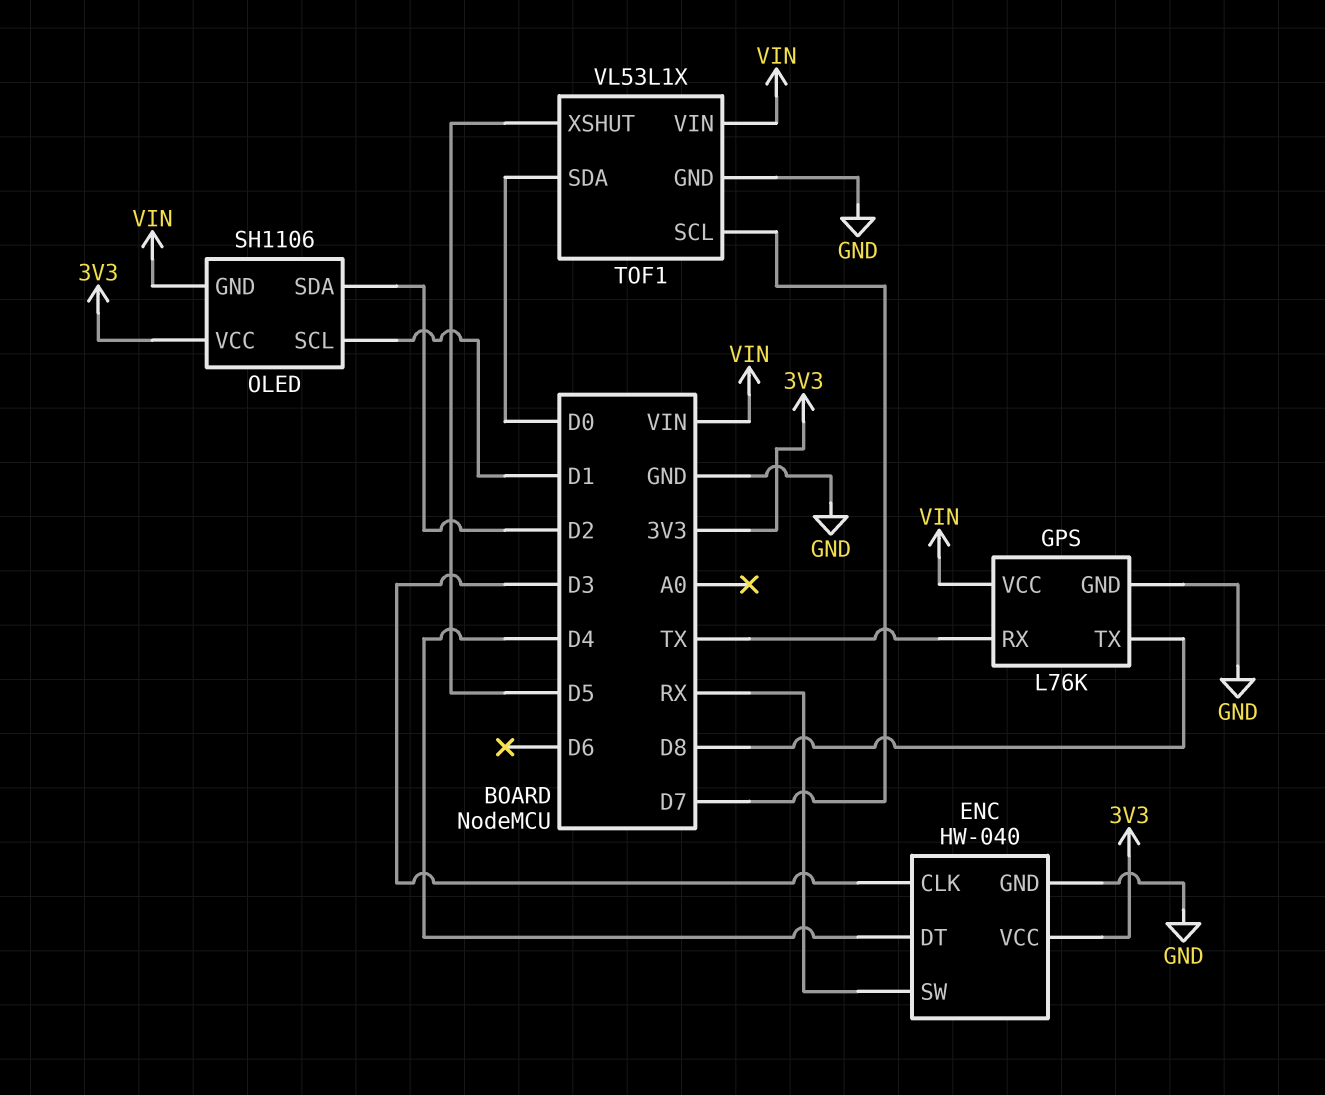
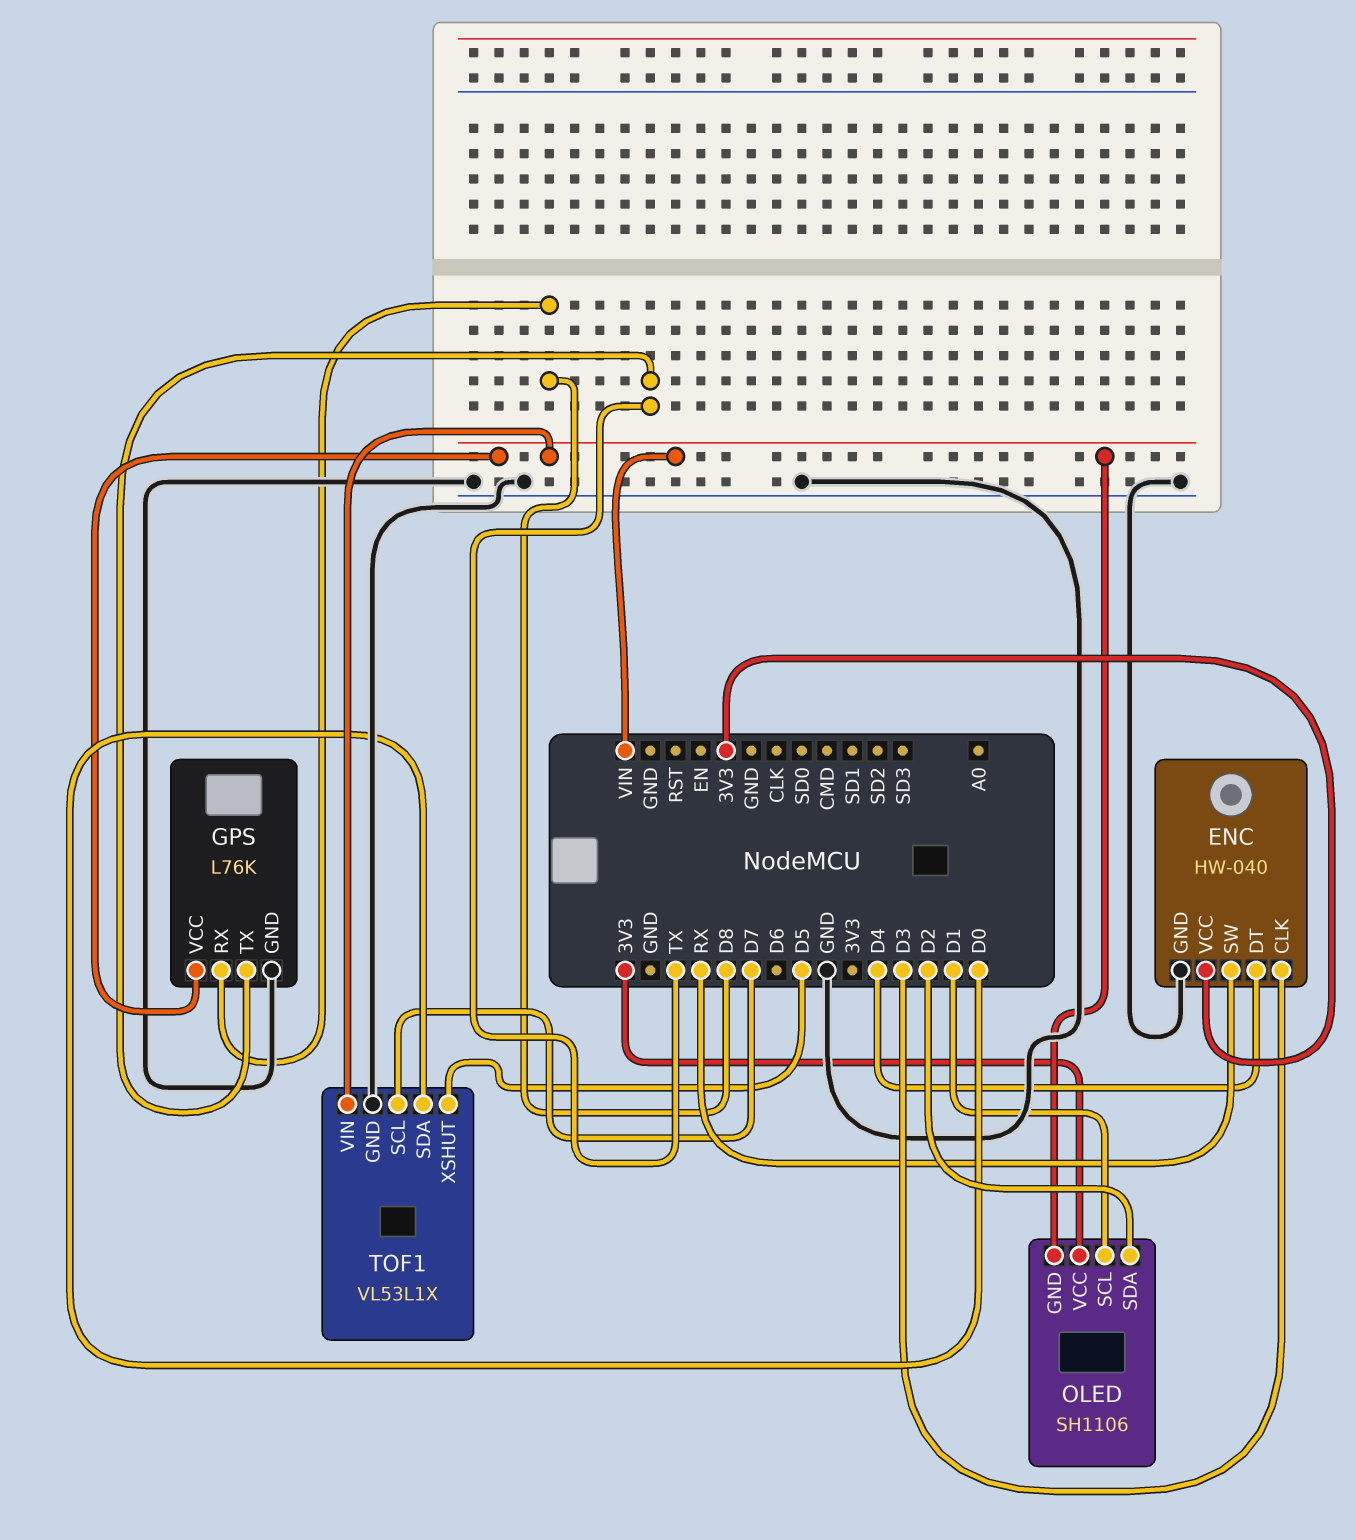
GPS pin RX: TX -> D8
GPS pin TX: D8 -> TX

